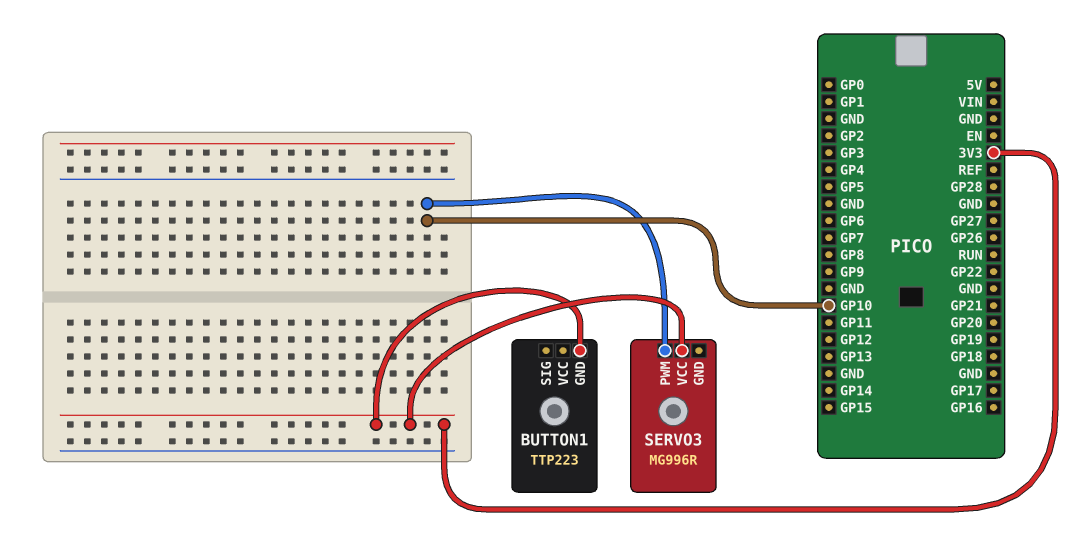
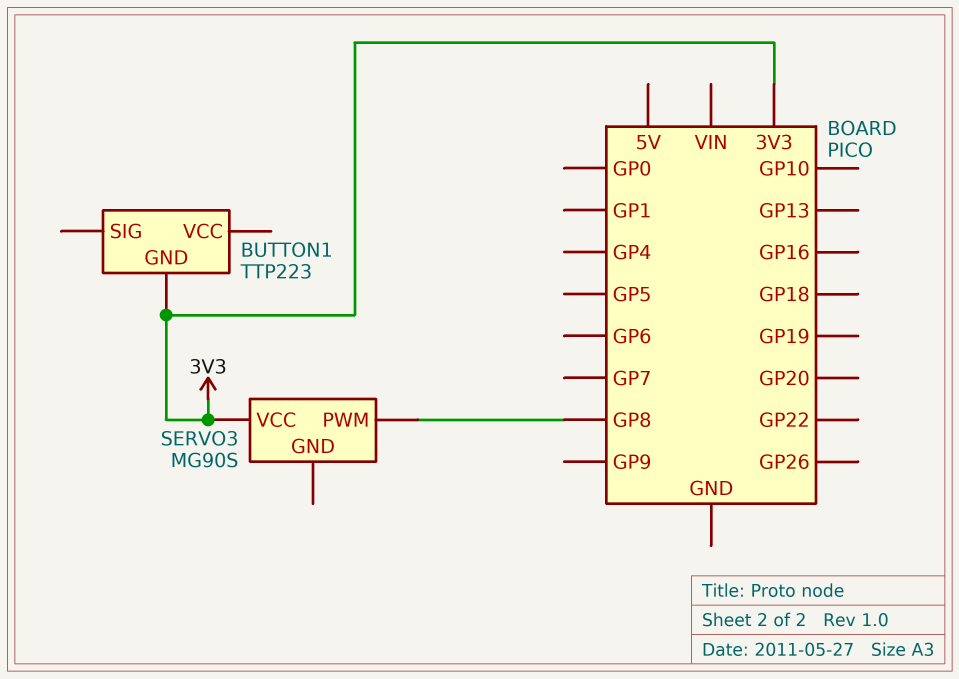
SERVO3: MG996R -> MG90S
SERVO3 pin PWM: GP10 -> GP8

